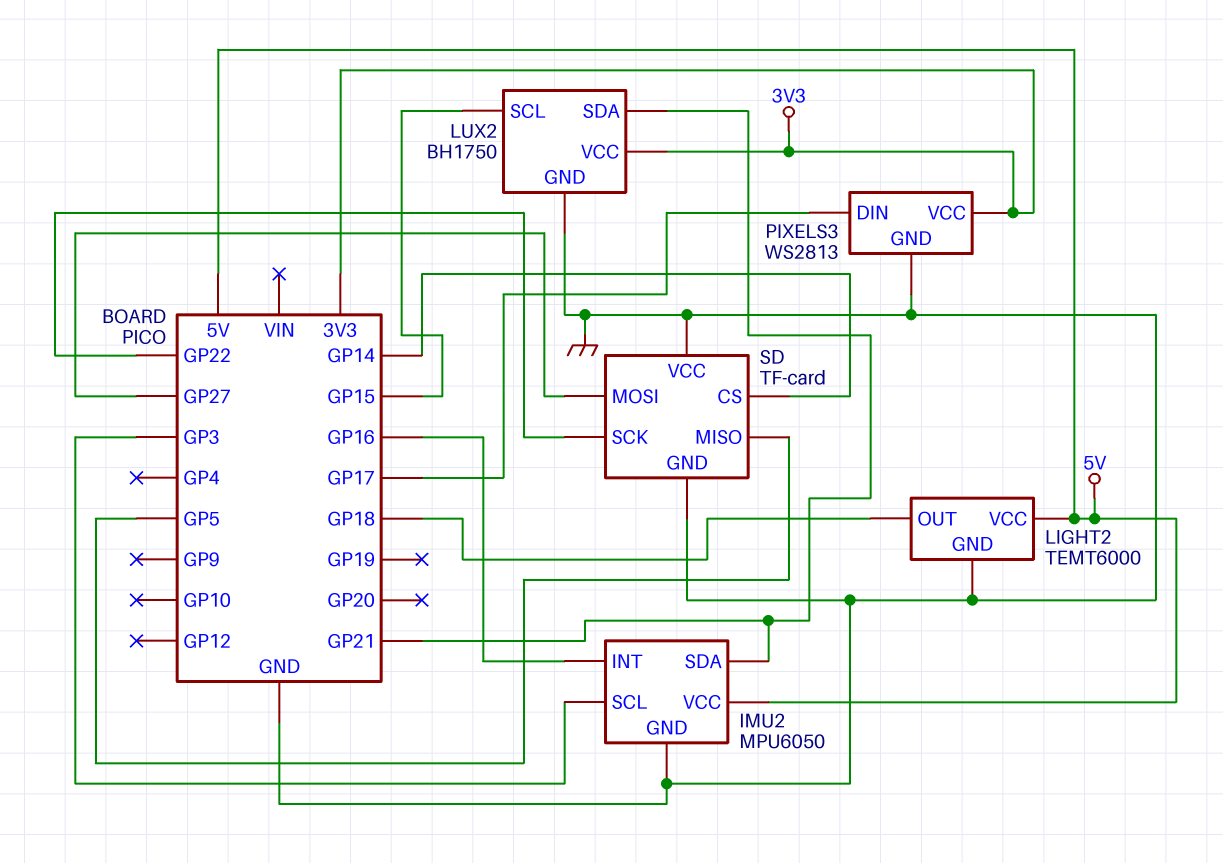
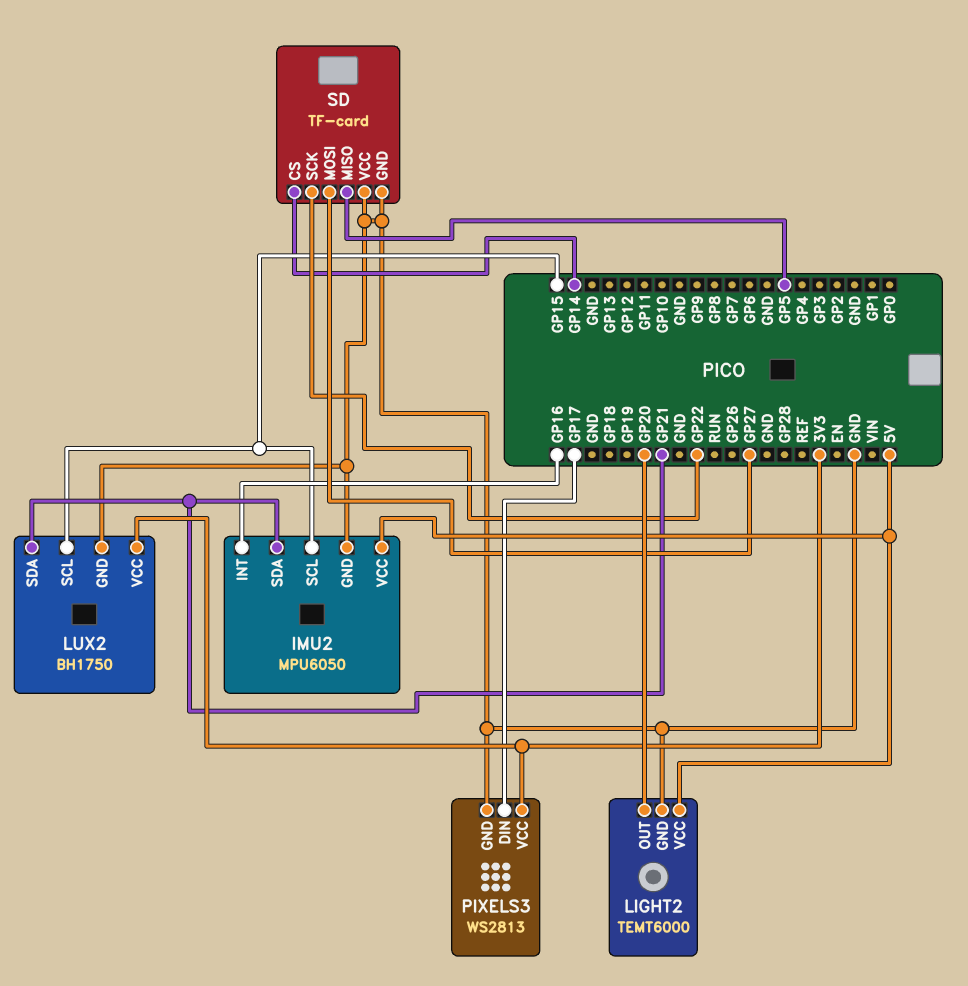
IMU2 pin SCL: GP3 -> GP15
LIGHT2 pin OUT: GP18 -> GP20

